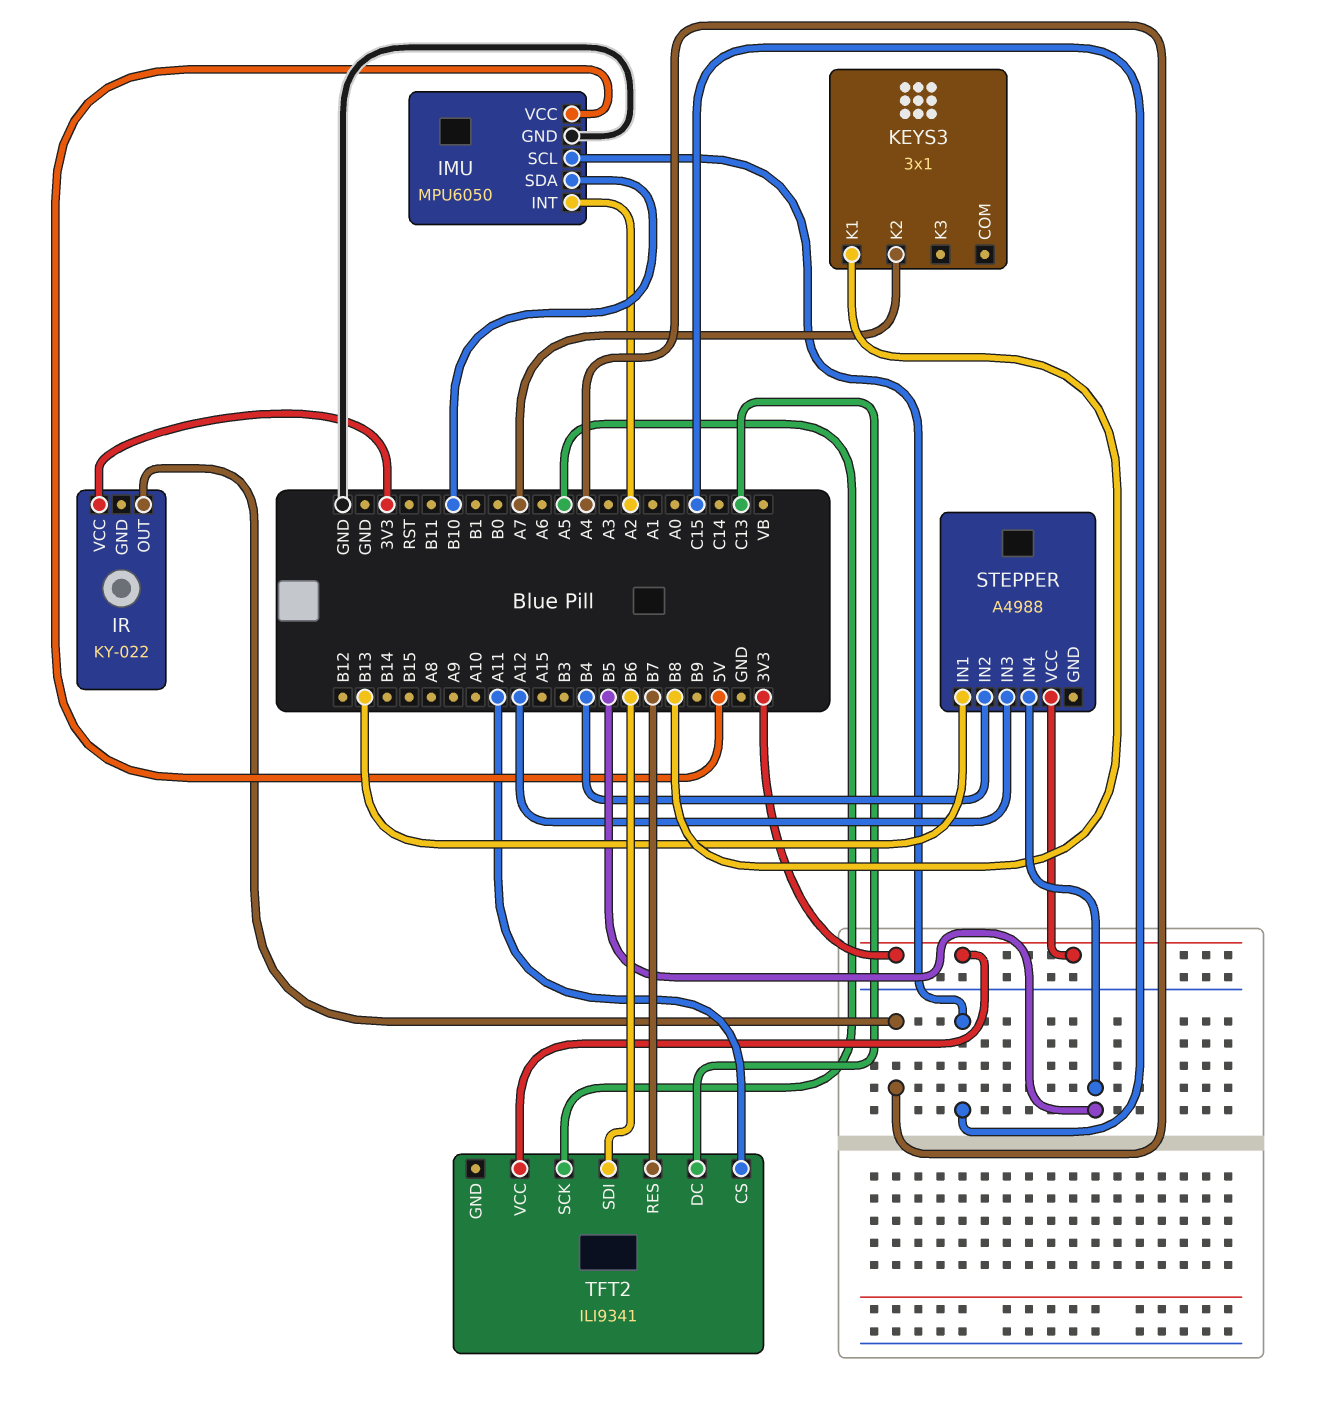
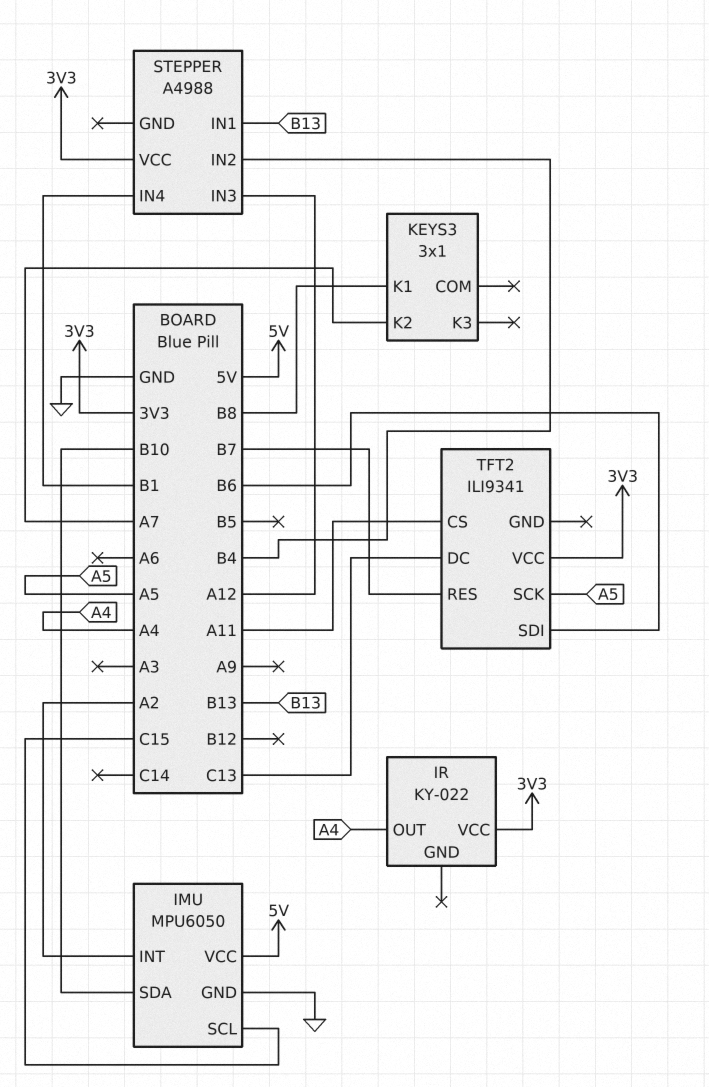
STEPPER pin IN4: B5 -> B1

